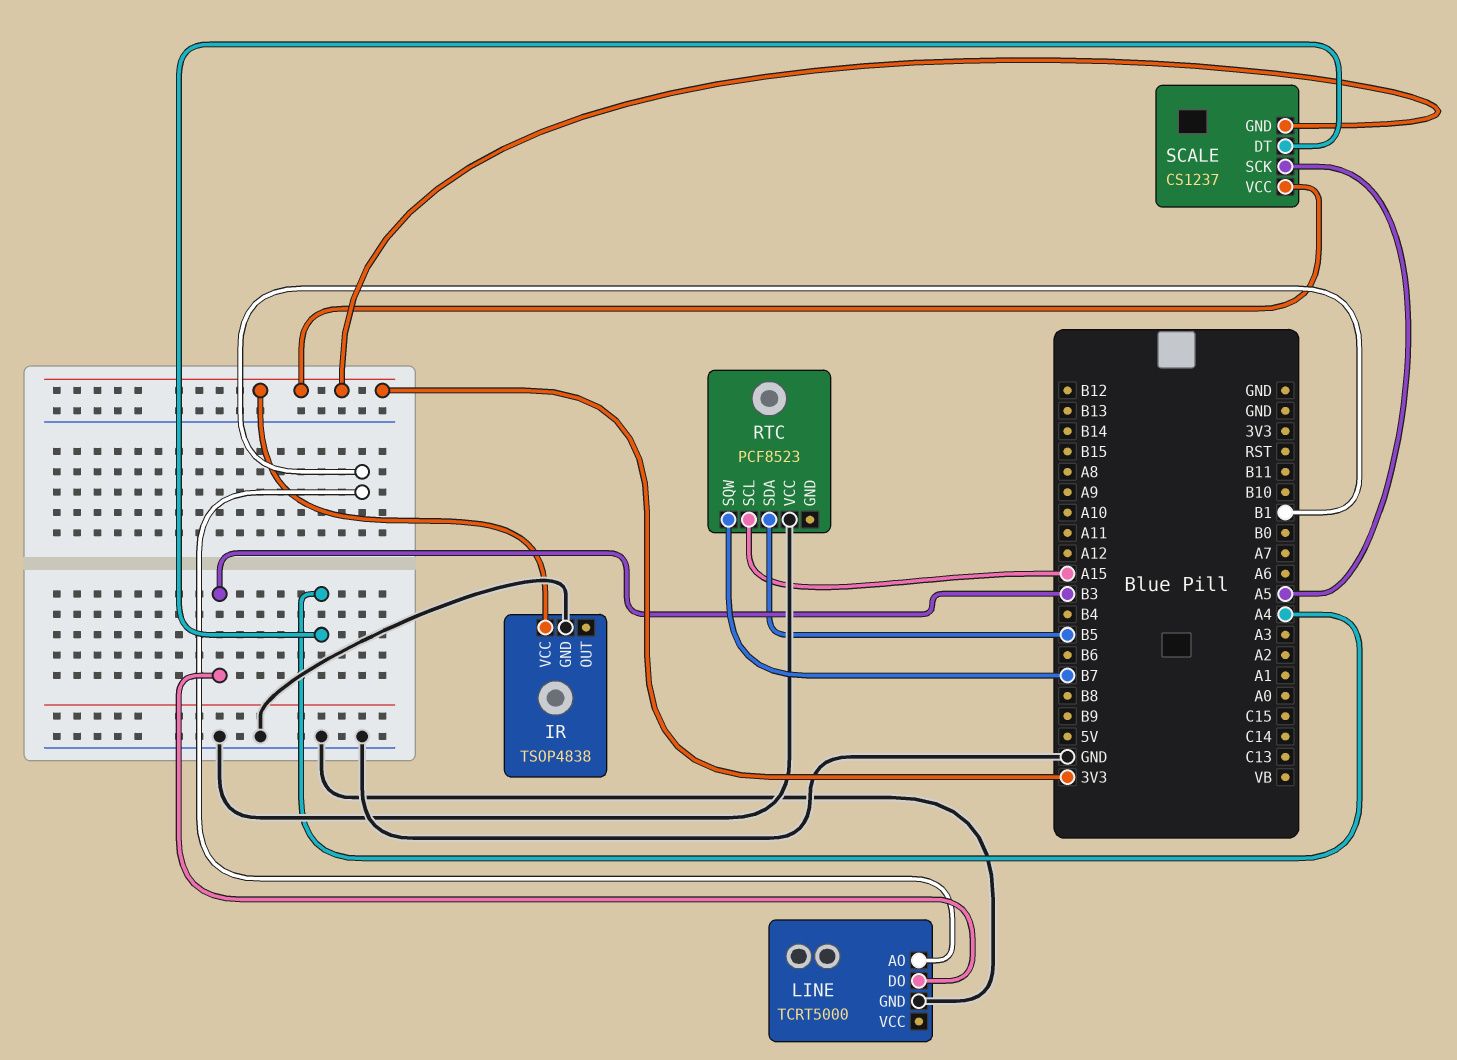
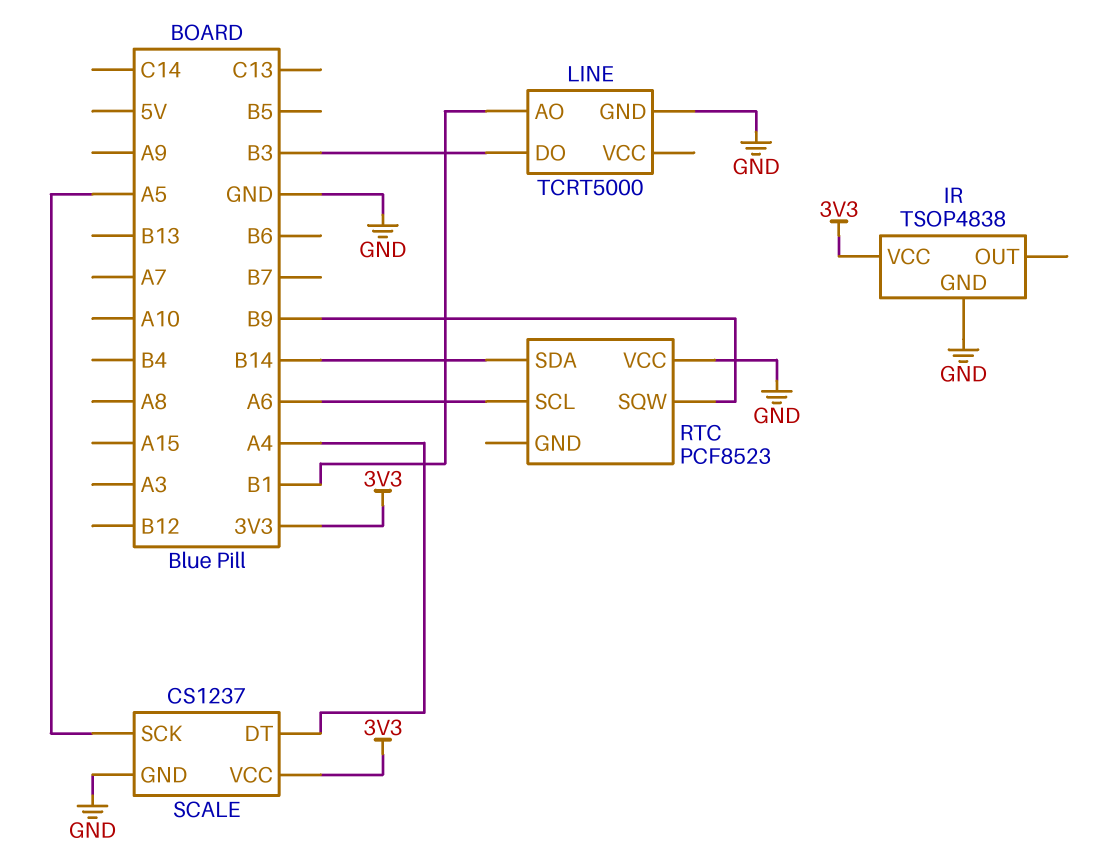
RTC pin SCL: A15 -> A6
RTC pin SDA: B5 -> B14
RTC pin SQW: B7 -> B9
SCALE pin GND: 3V3 -> GND

